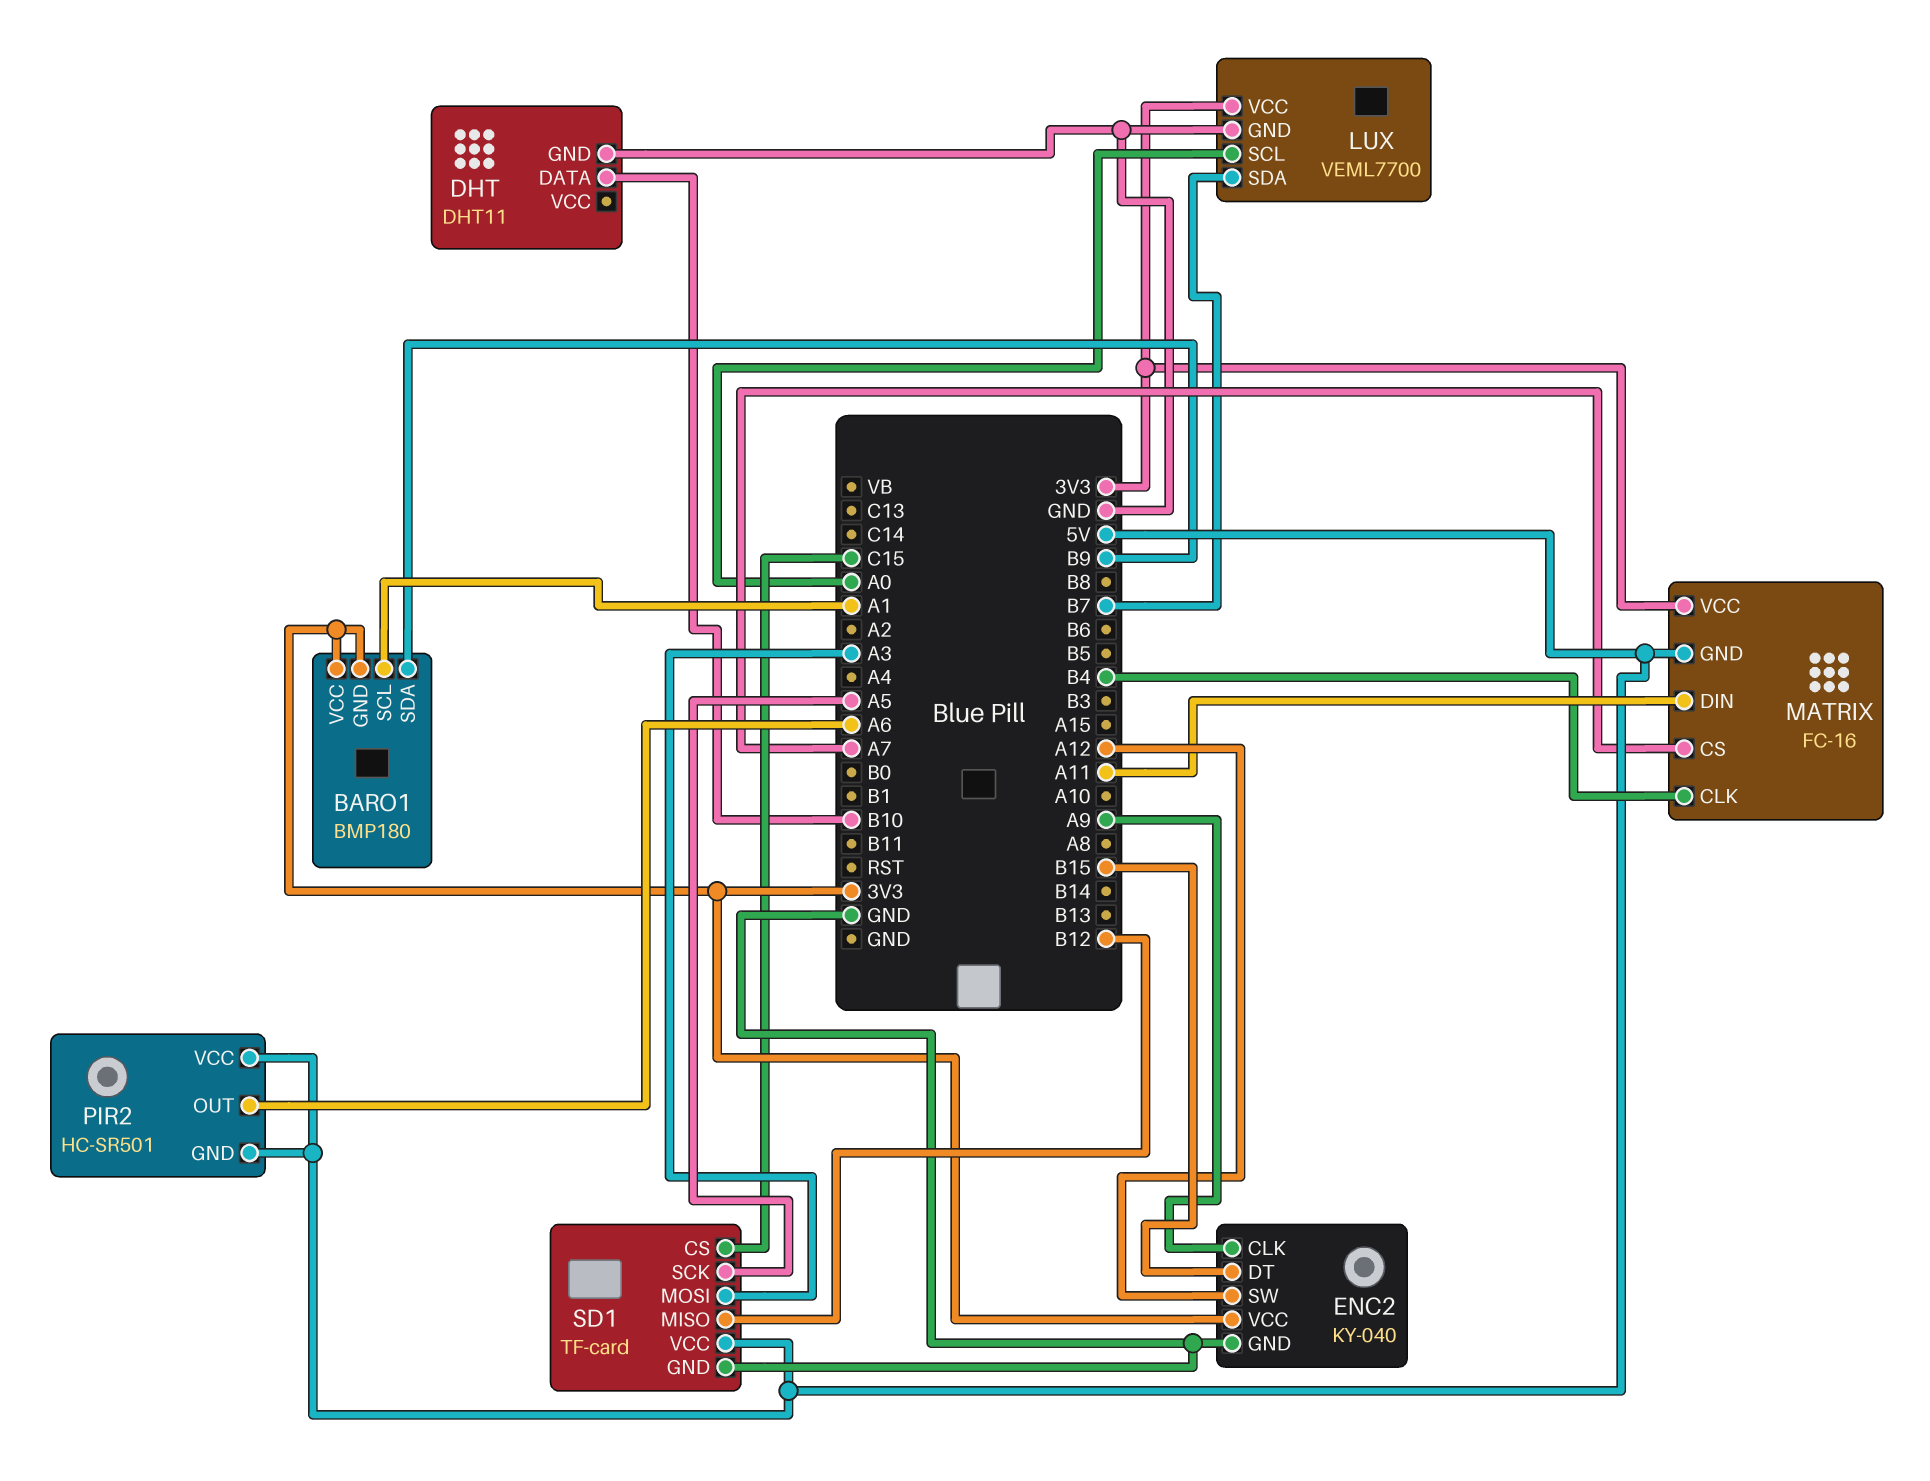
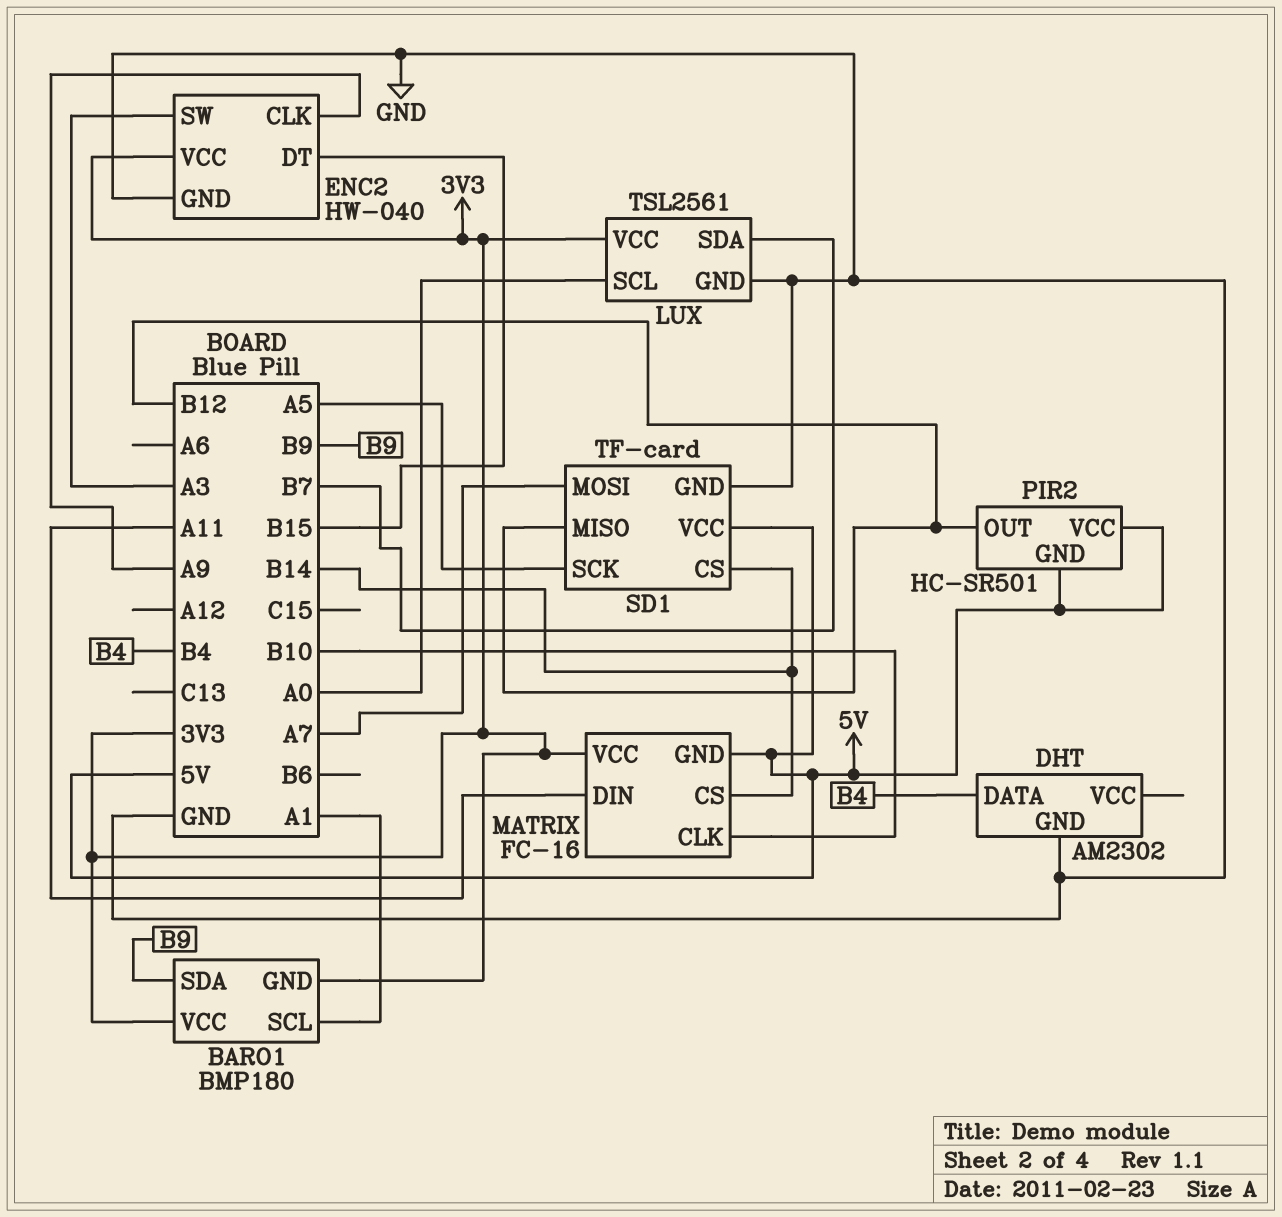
DHT: DHT11 -> AM2302
DHT pin DATA: B10 -> B4
ENC2: KY-040 -> HW-040
ENC2 pin SW: A12 -> A3
LUX: VEML7700 -> TSL2561
MATRIX pin CLK: B4 -> B10
MATRIX pin CS: A7 -> B14
PIR2 pin OUT: A6 -> B12
SD1 pin CS: C15 -> B14
SD1 pin MOSI: A3 -> A7

